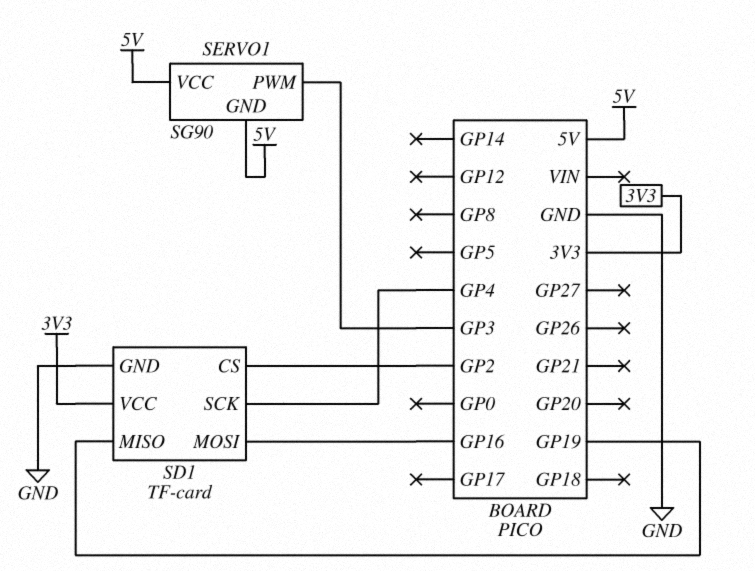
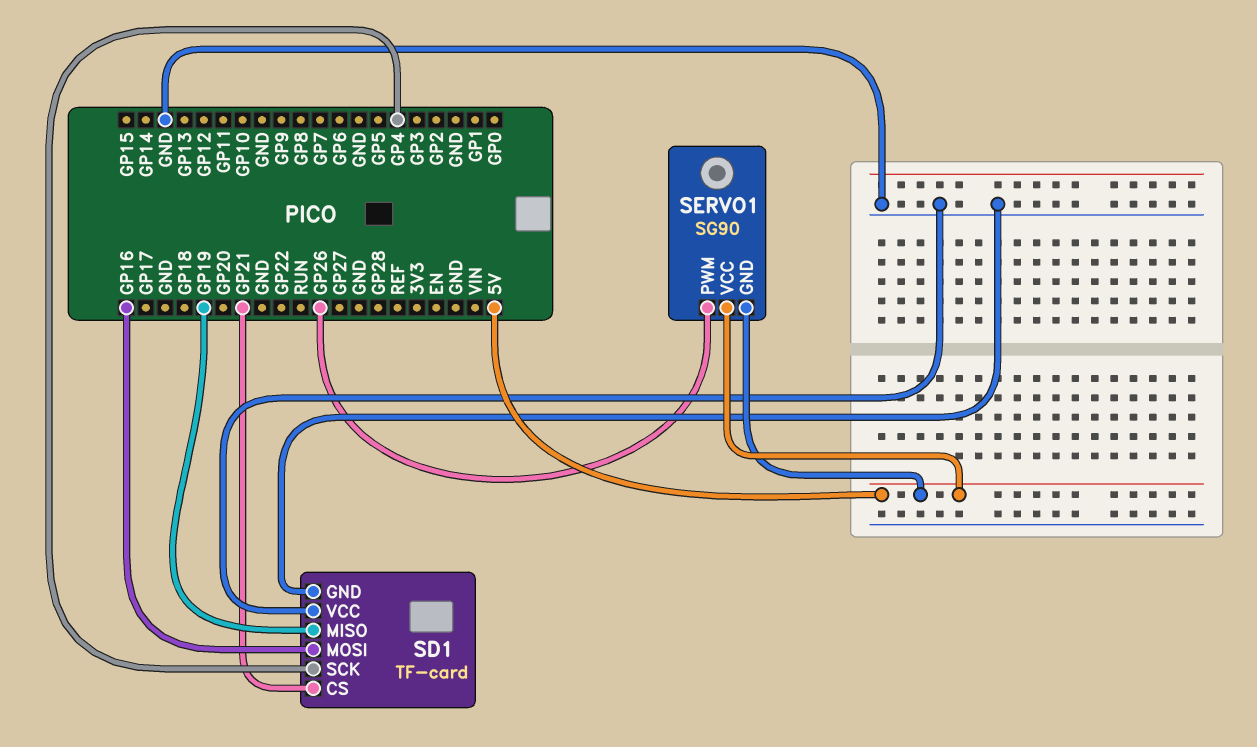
SD1 pin CS: GP2 -> GP21
SD1 pin VCC: 3V3 -> GND
SERVO1 pin PWM: GP3 -> GP26

